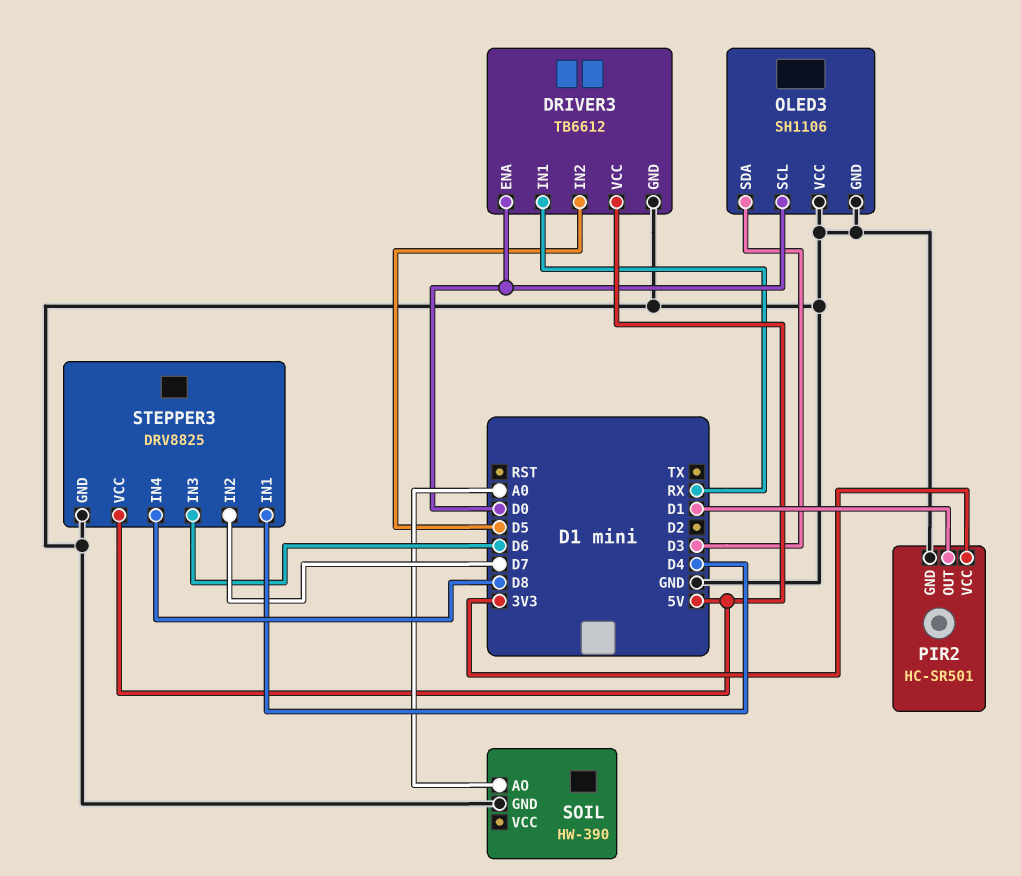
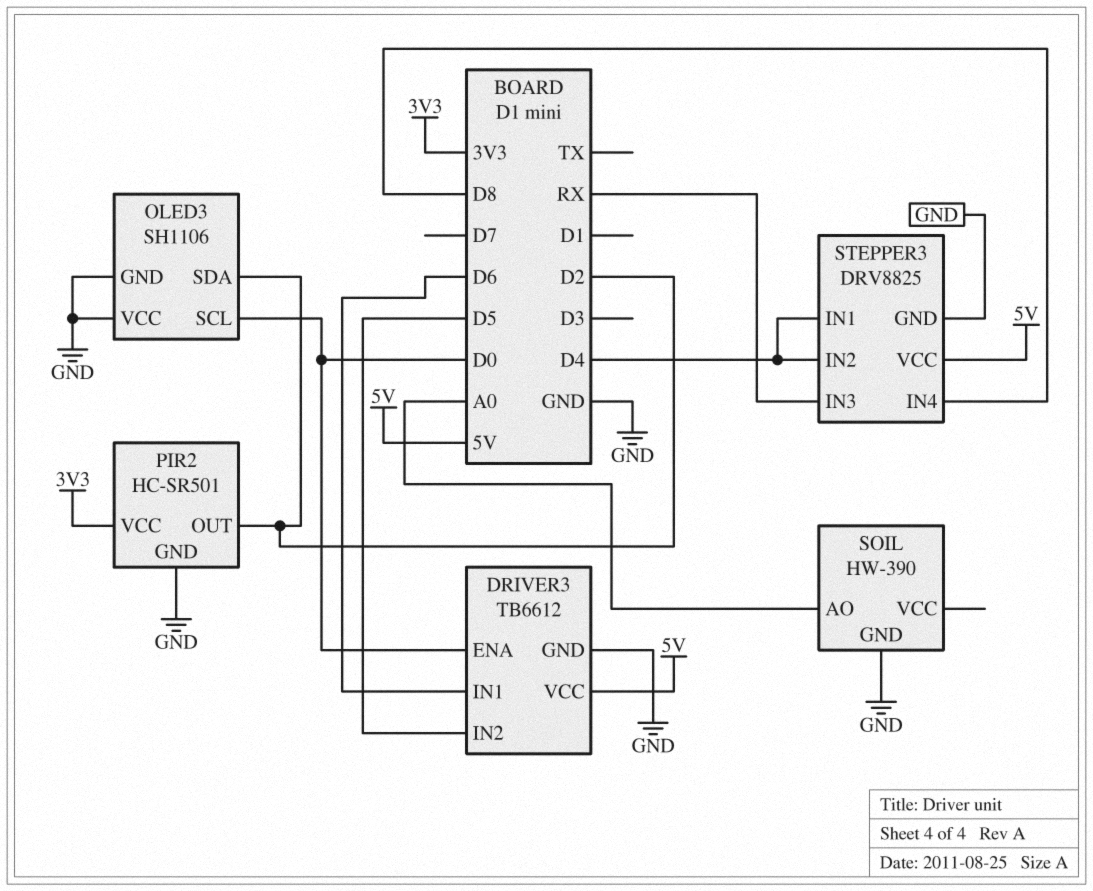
DRIVER3 pin IN1: RX -> D6
OLED3 pin SDA: D3 -> D2
PIR2 pin OUT: D1 -> D2
STEPPER3 pin IN2: D7 -> D4
STEPPER3 pin IN3: D6 -> RX

